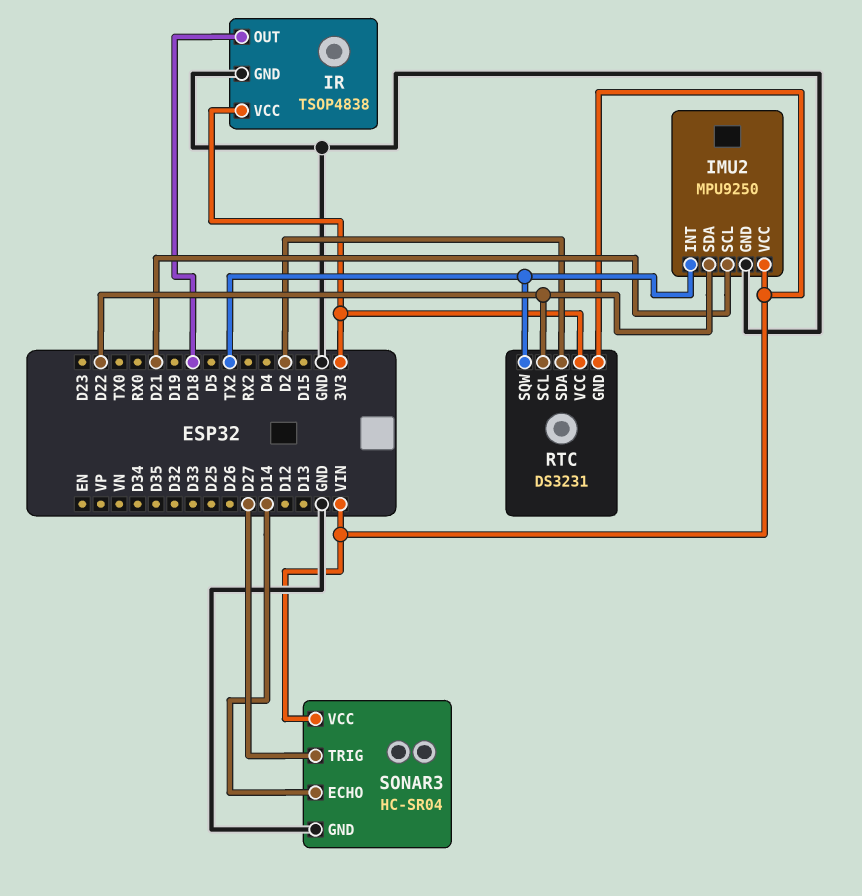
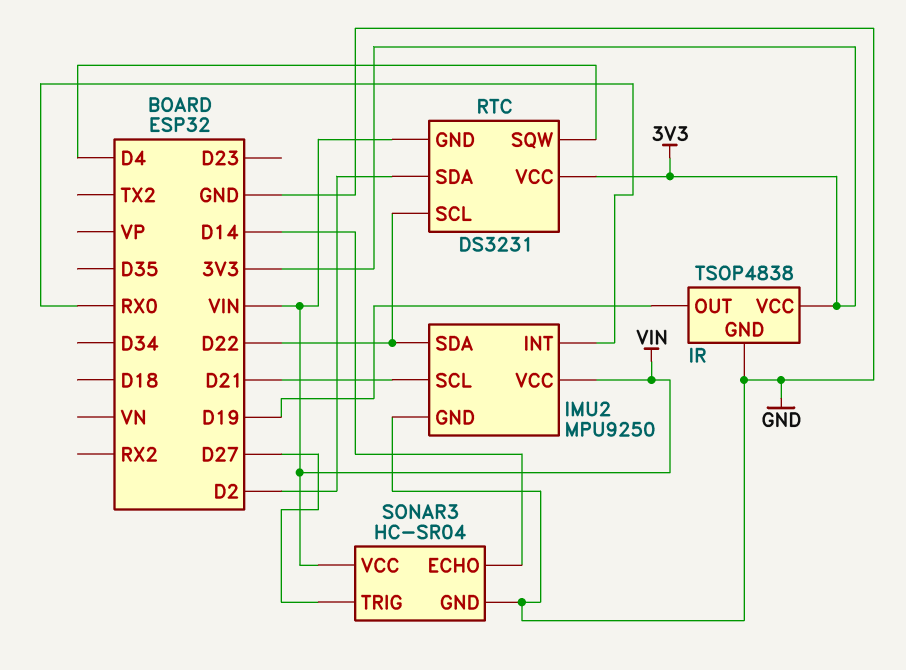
IMU2 pin INT: TX2 -> RX0
IR pin OUT: D18 -> D19
RTC pin SQW: TX2 -> D4

